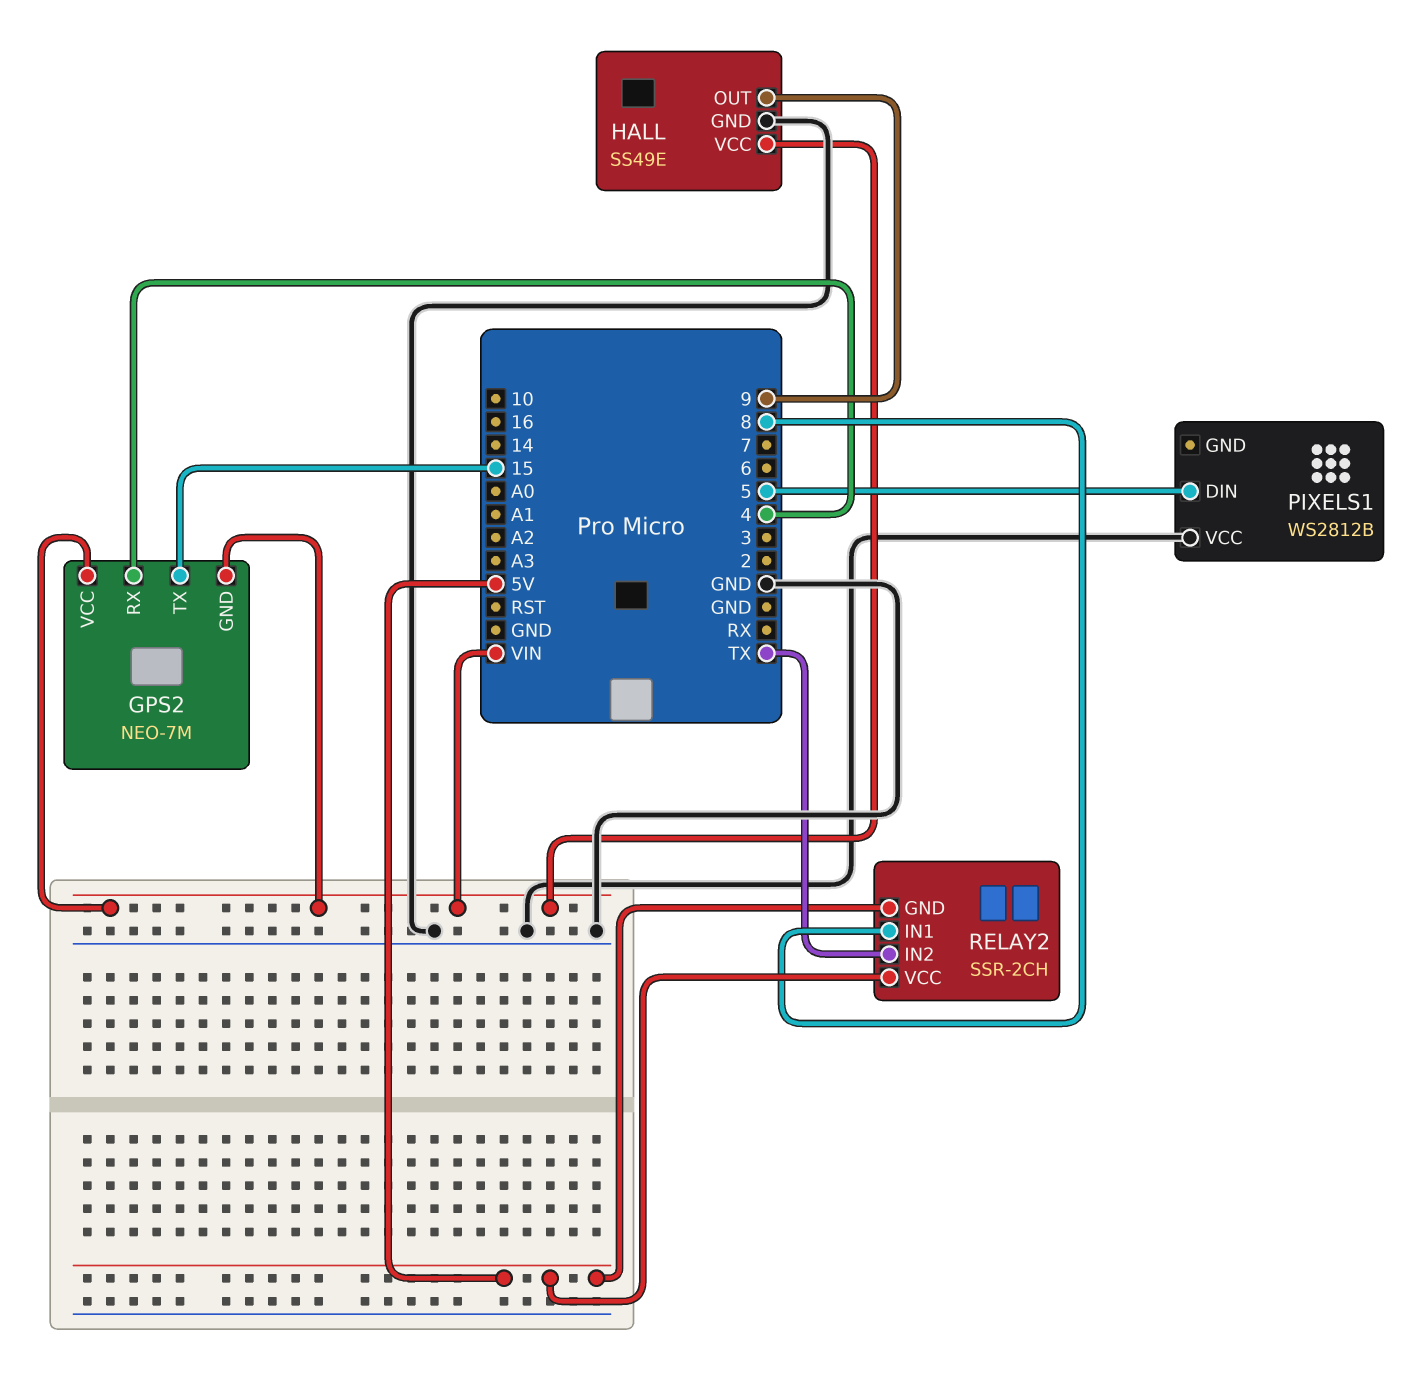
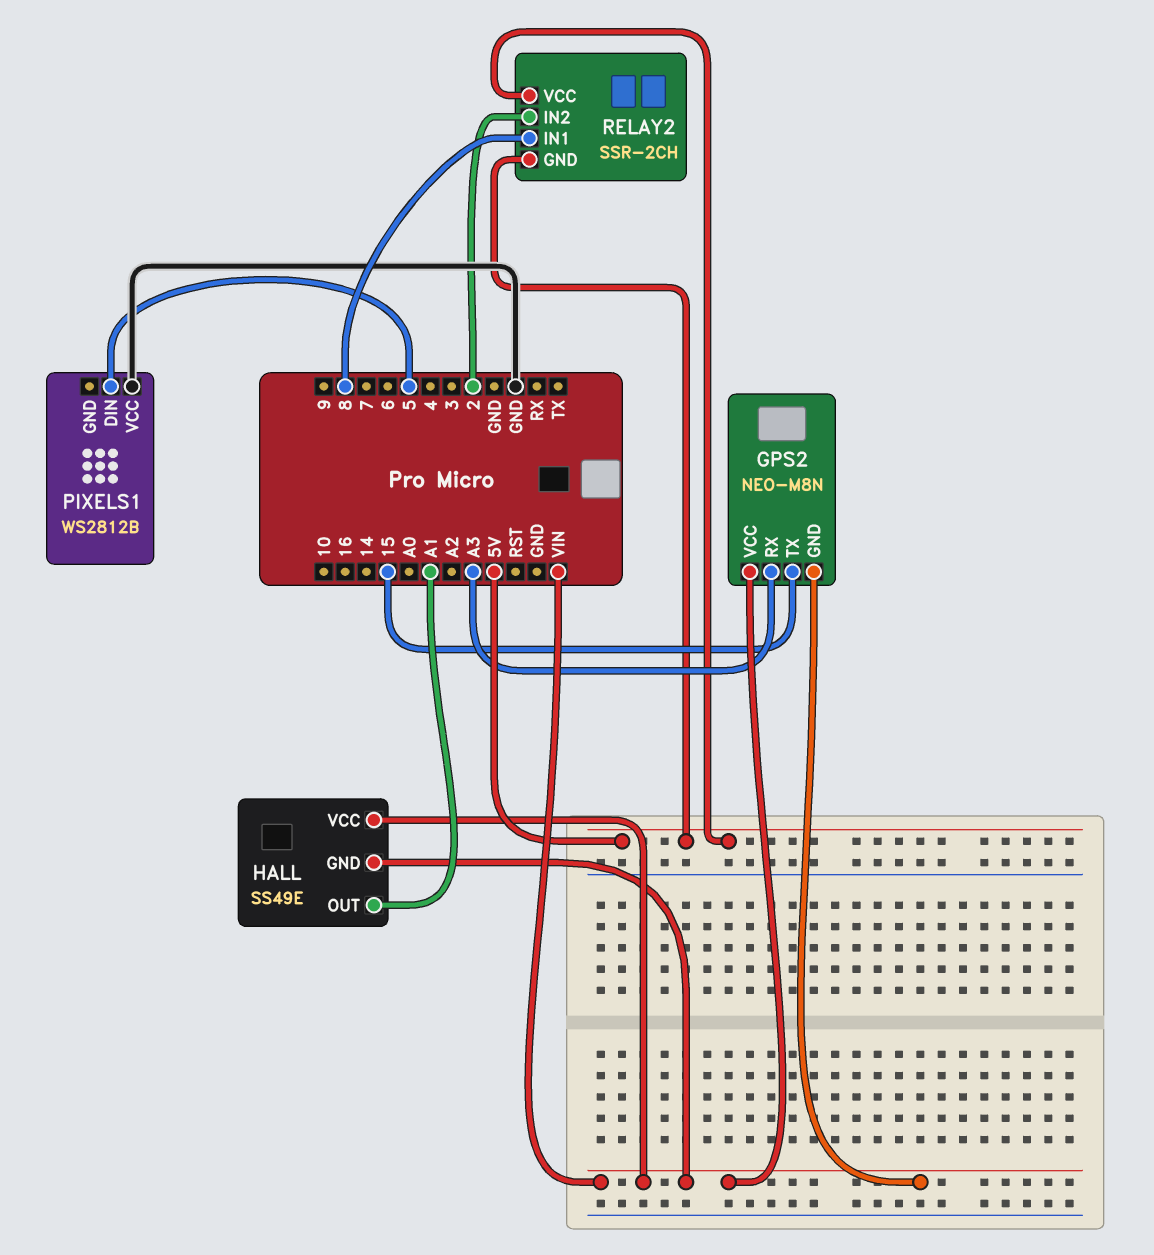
GPS2: NEO-7M -> NEO-M8N
GPS2 pin RX: 4 -> A3
HALL pin GND: GND -> VIN
HALL pin OUT: 9 -> A1
RELAY2 pin IN2: TX -> 2

